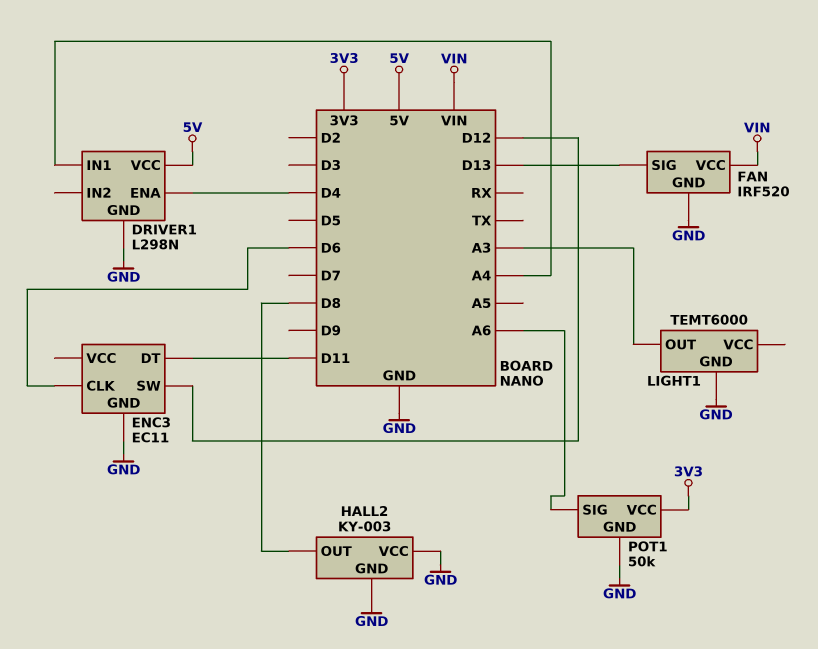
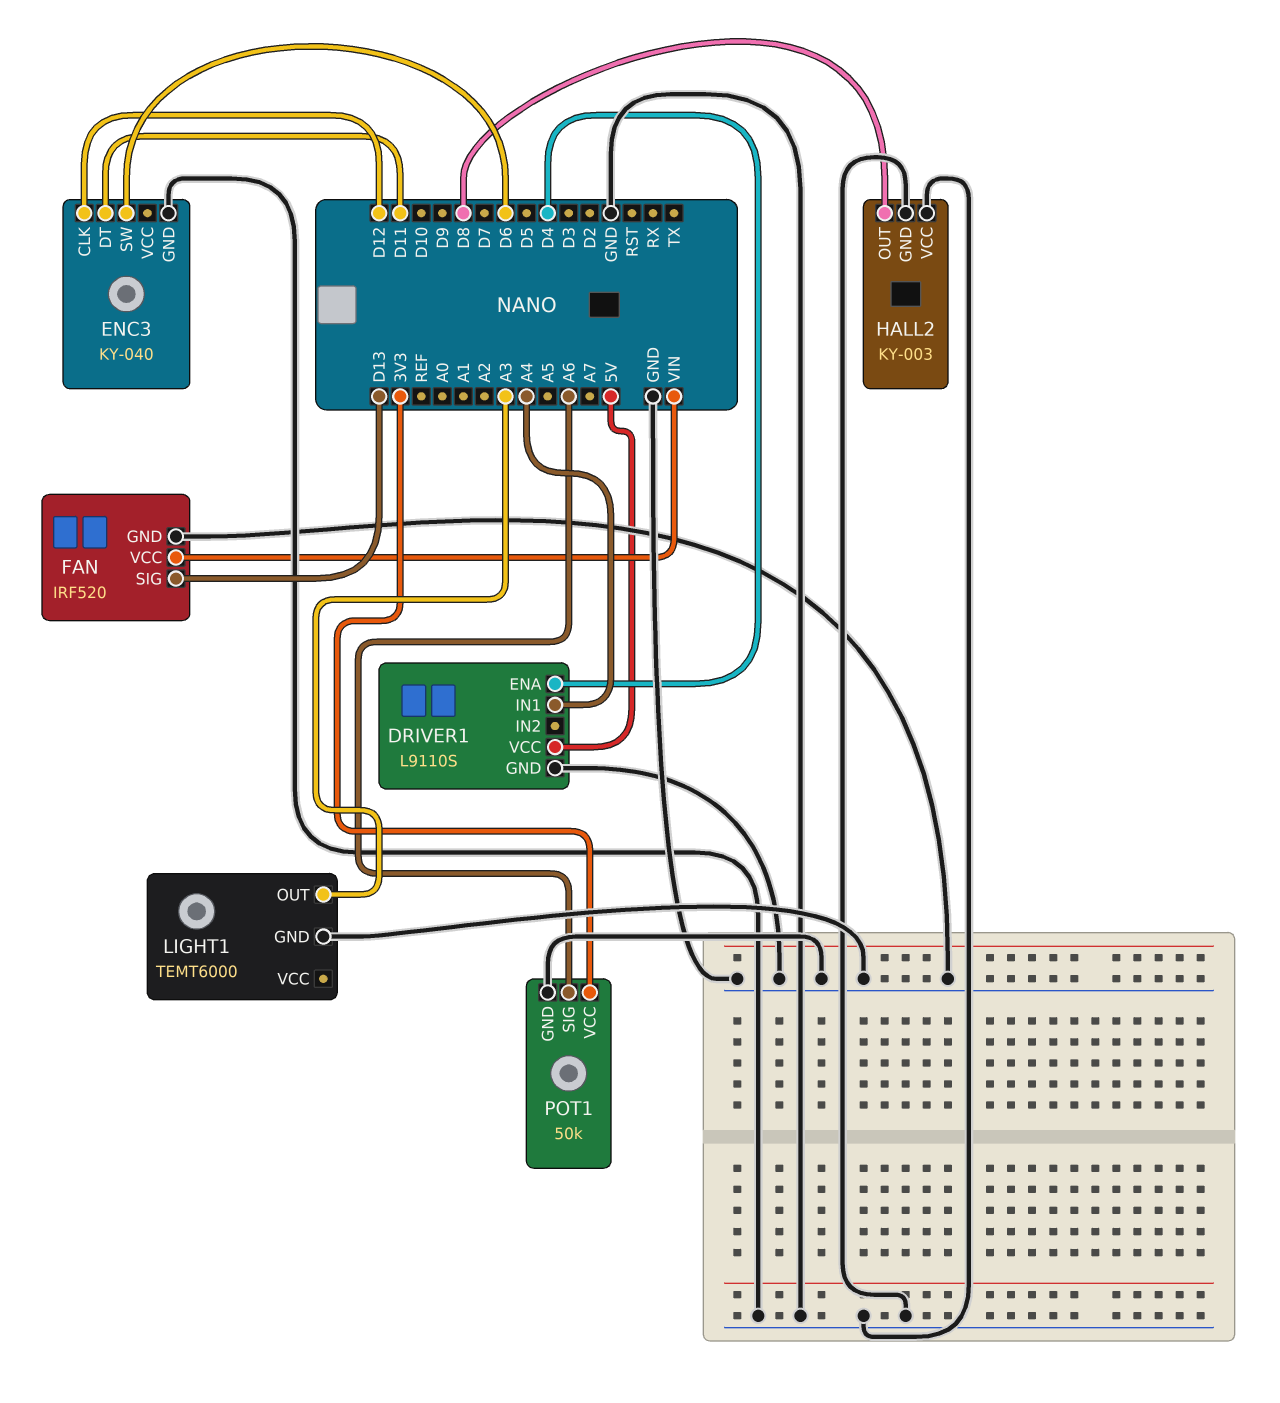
DRIVER1: L298N -> L9110S
ENC3: EC11 -> KY-040
ENC3 pin CLK: D6 -> D12
ENC3 pin SW: D12 -> D6

